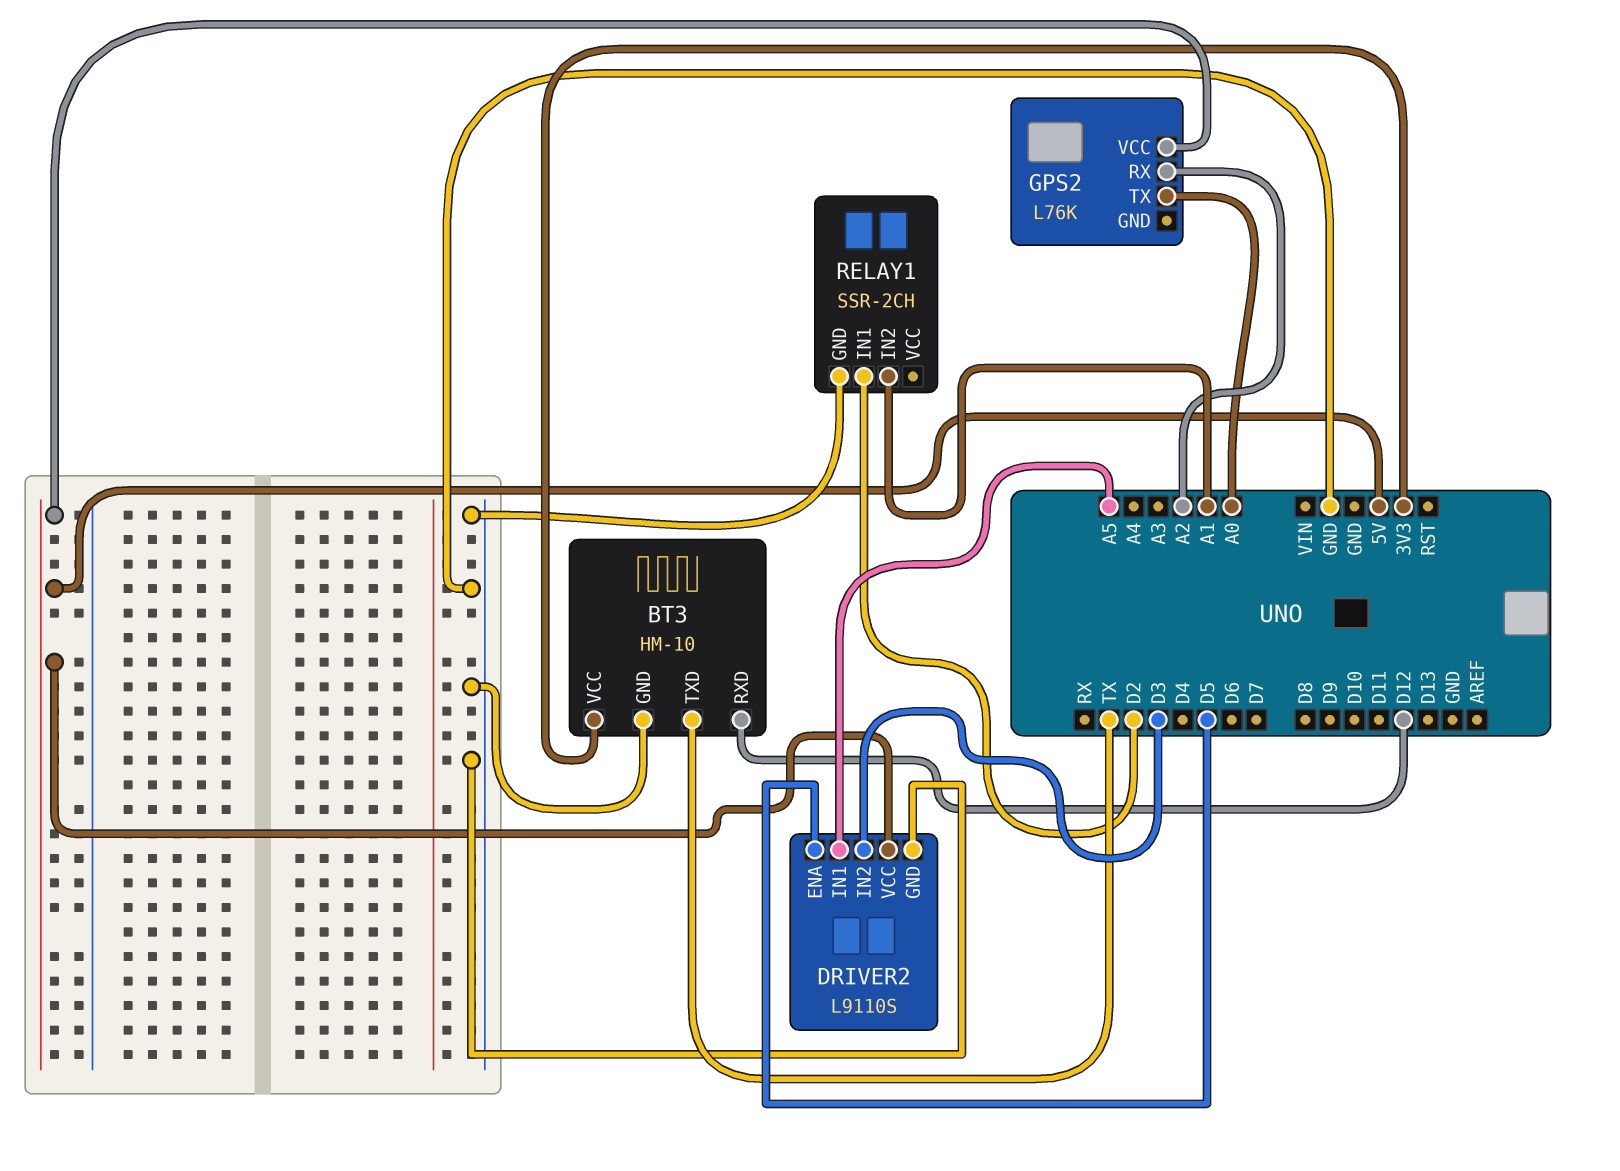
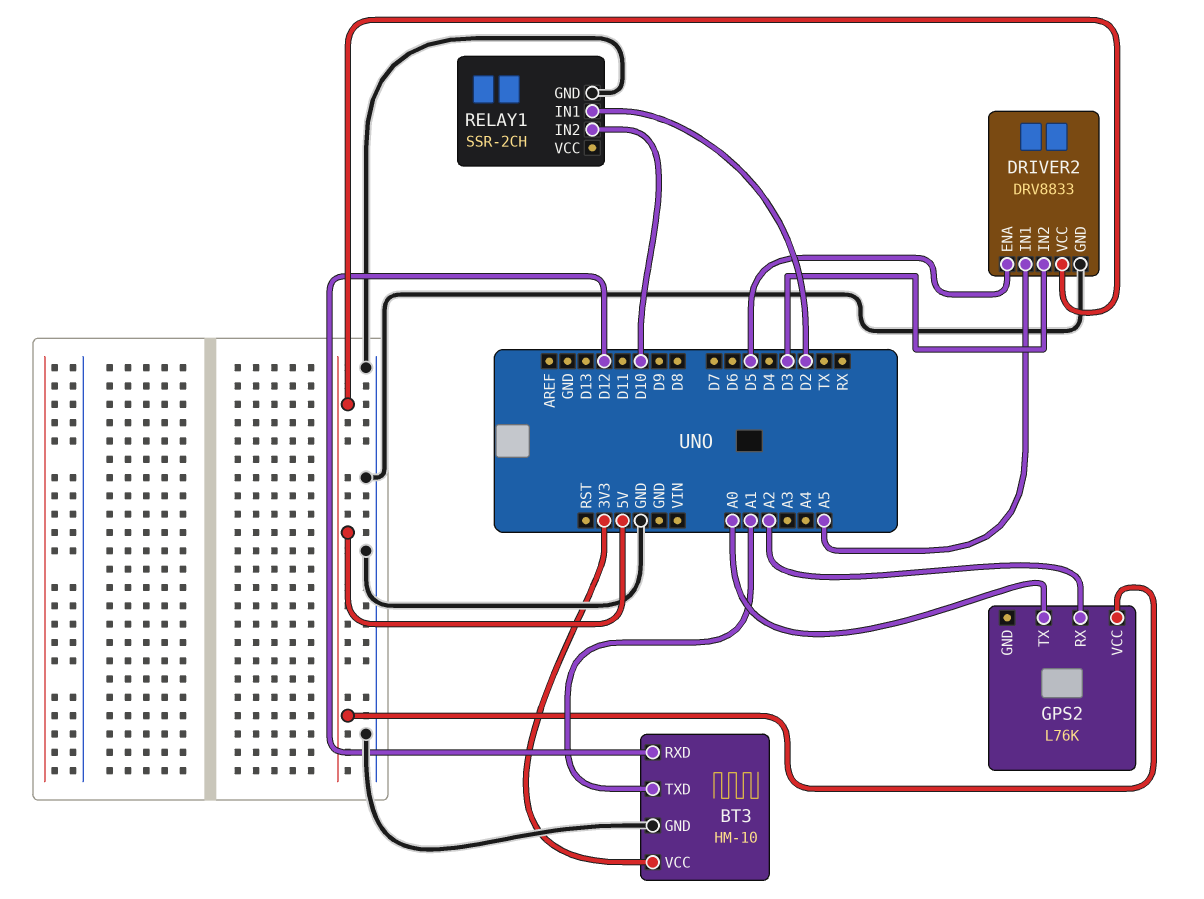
BT3 pin TXD: TX -> A1
DRIVER2: L9110S -> DRV8833
RELAY1 pin IN2: A1 -> D10

